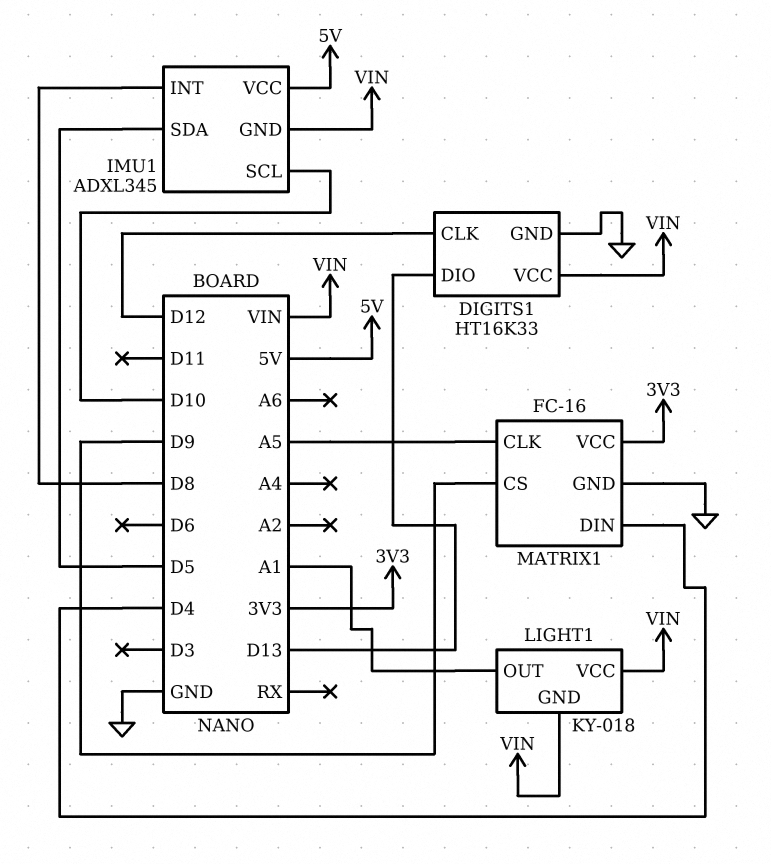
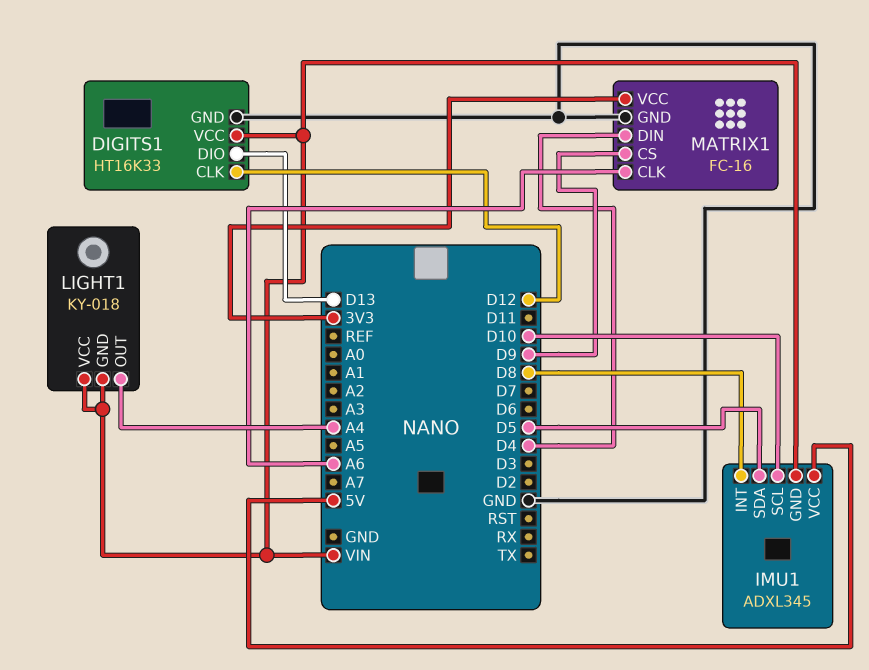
LIGHT1 pin OUT: A1 -> A4
MATRIX1 pin CLK: A5 -> A6

